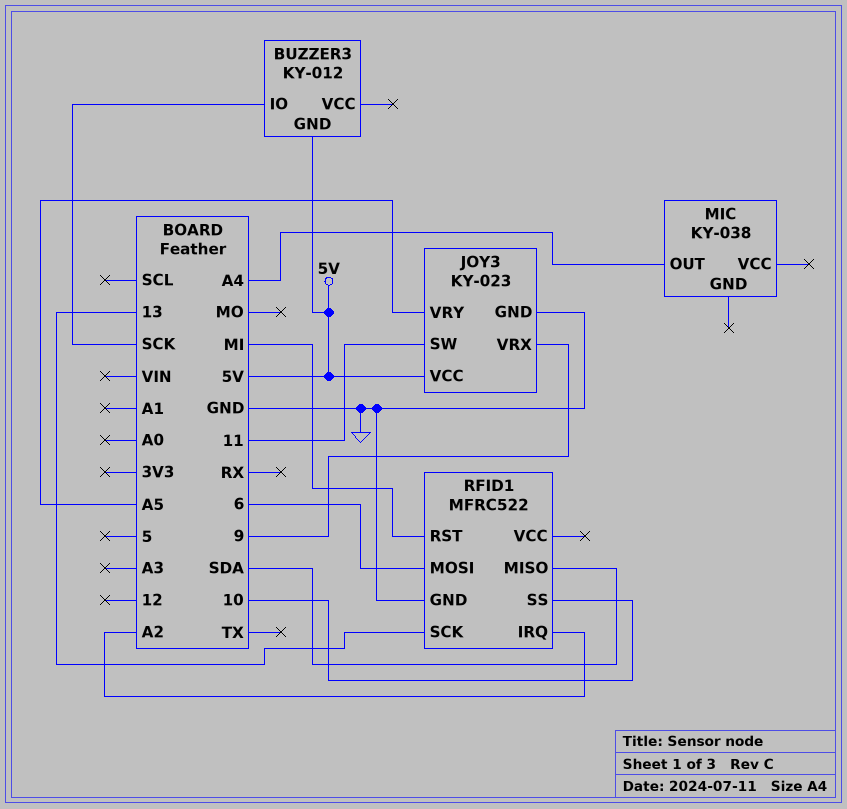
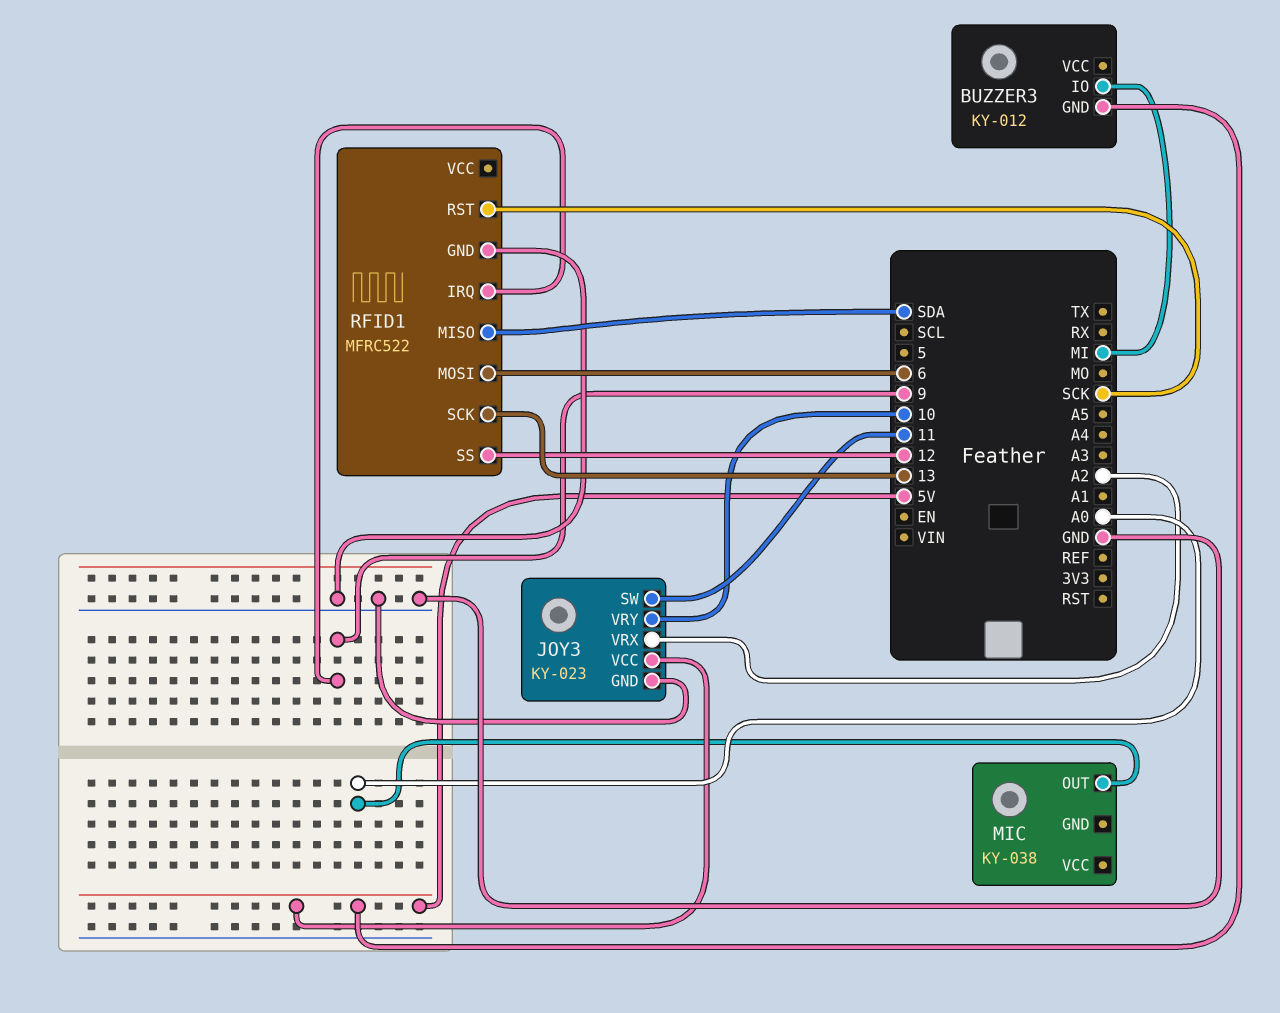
BUZZER3 pin IO: SCK -> MI
JOY3 pin VRX: 9 -> A2
JOY3 pin VRY: A5 -> 10
MIC pin OUT: A4 -> A0
RFID1 pin IRQ: A2 -> 9
RFID1 pin RST: MI -> SCK
RFID1 pin SS: 10 -> 12

